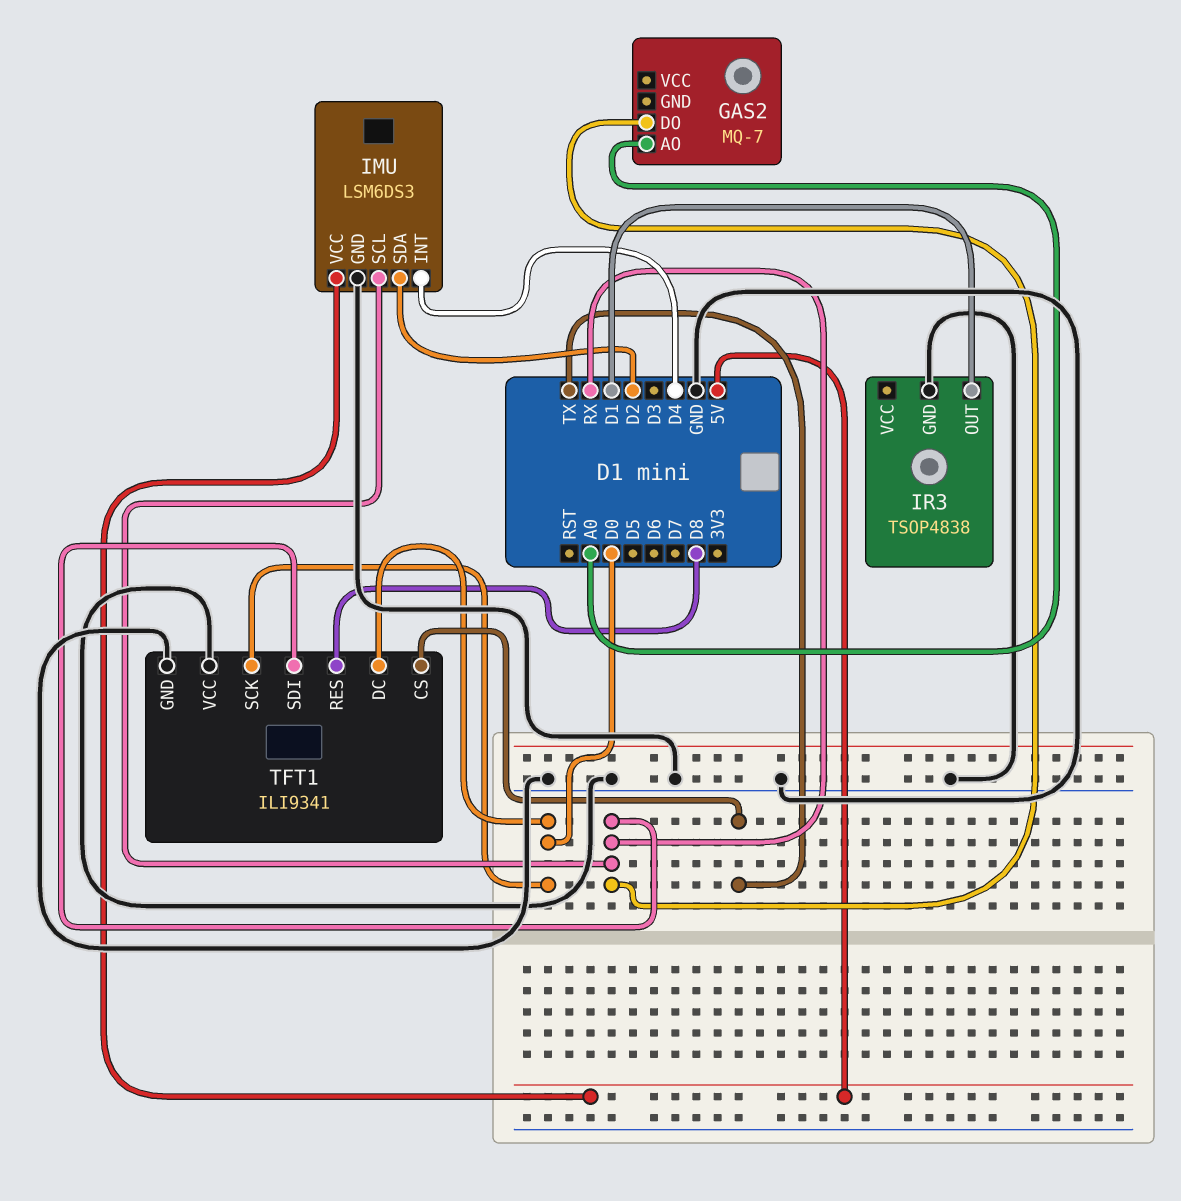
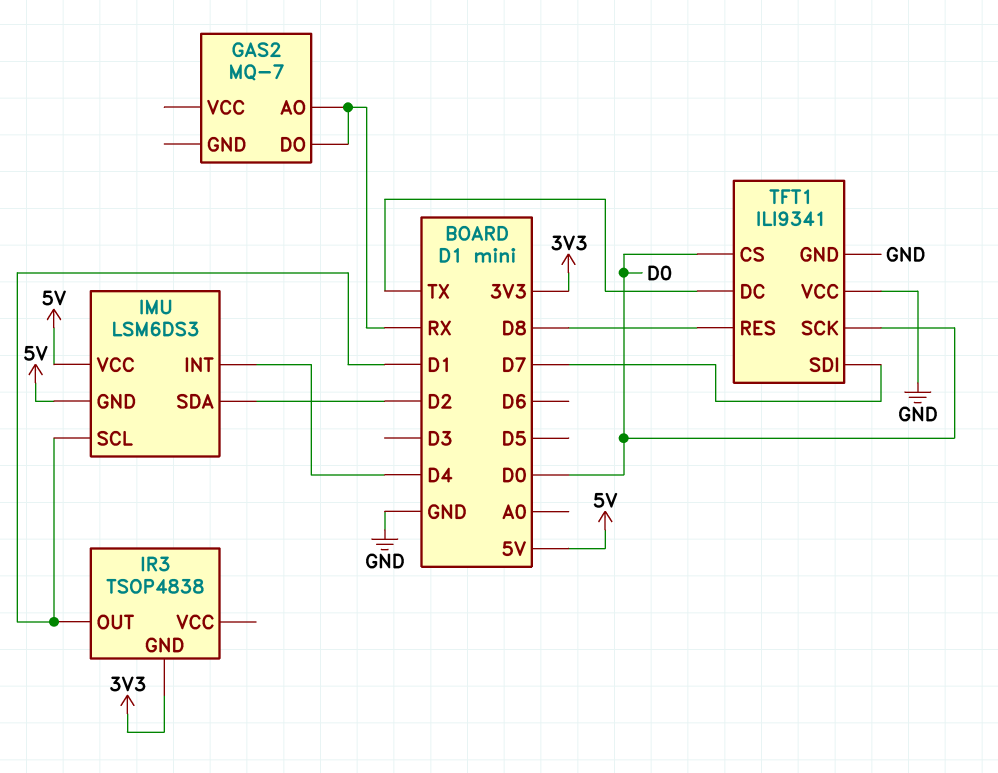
GAS2 pin AO: A0 -> RX
IMU pin GND: GND -> 5V
IMU pin SCL: RX -> D1
IR3 pin GND: GND -> 3V3
TFT1 pin CS: TX -> D0
TFT1 pin DC: D0 -> TX
TFT1 pin SDI: RX -> D7

